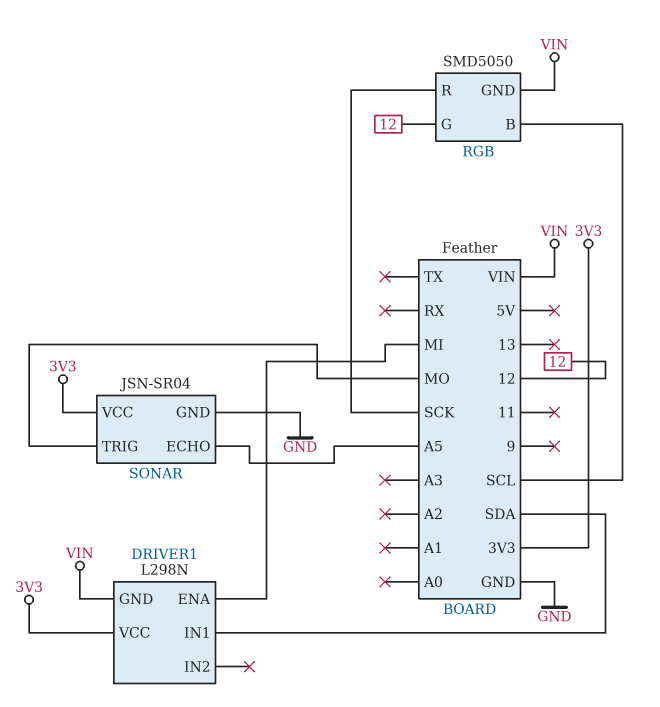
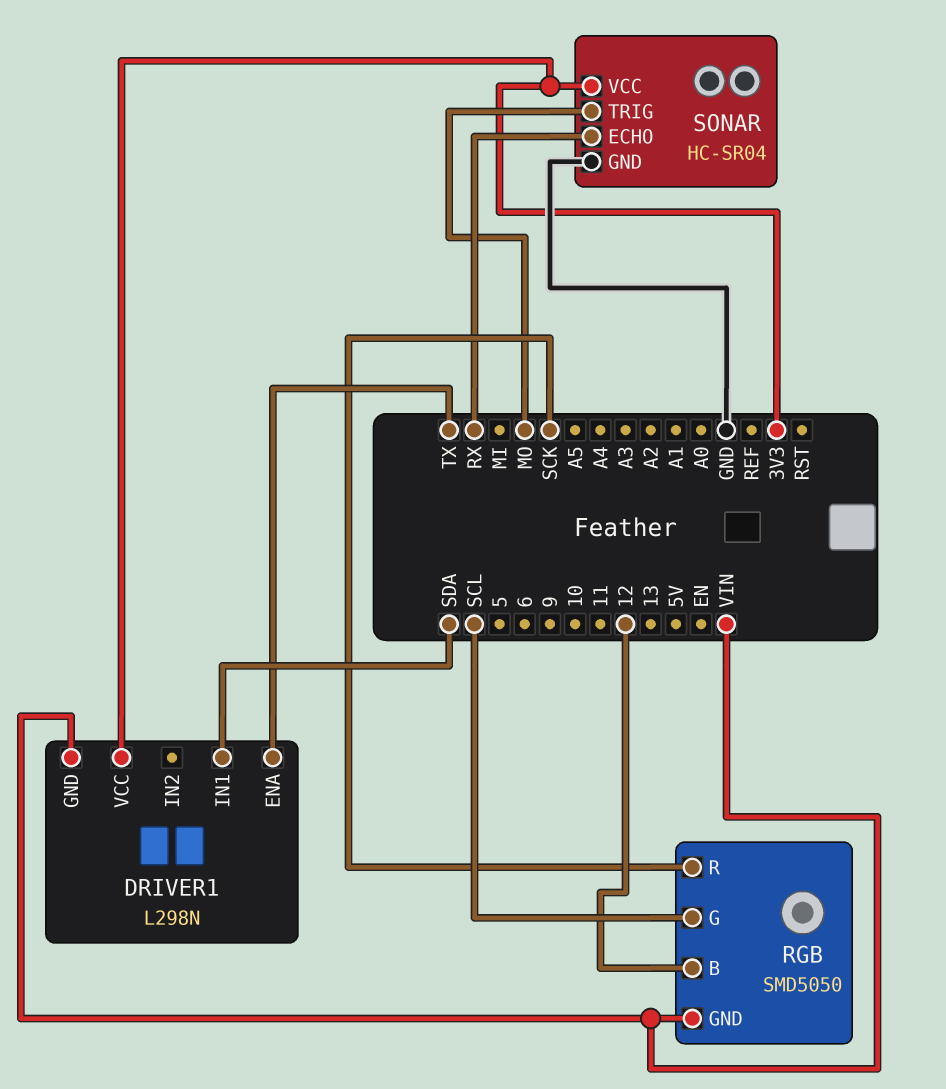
DRIVER1 pin ENA: MI -> TX
RGB pin B: SCL -> 12
RGB pin G: 12 -> SCL
SONAR: JSN-SR04 -> HC-SR04
SONAR pin ECHO: A5 -> RX

